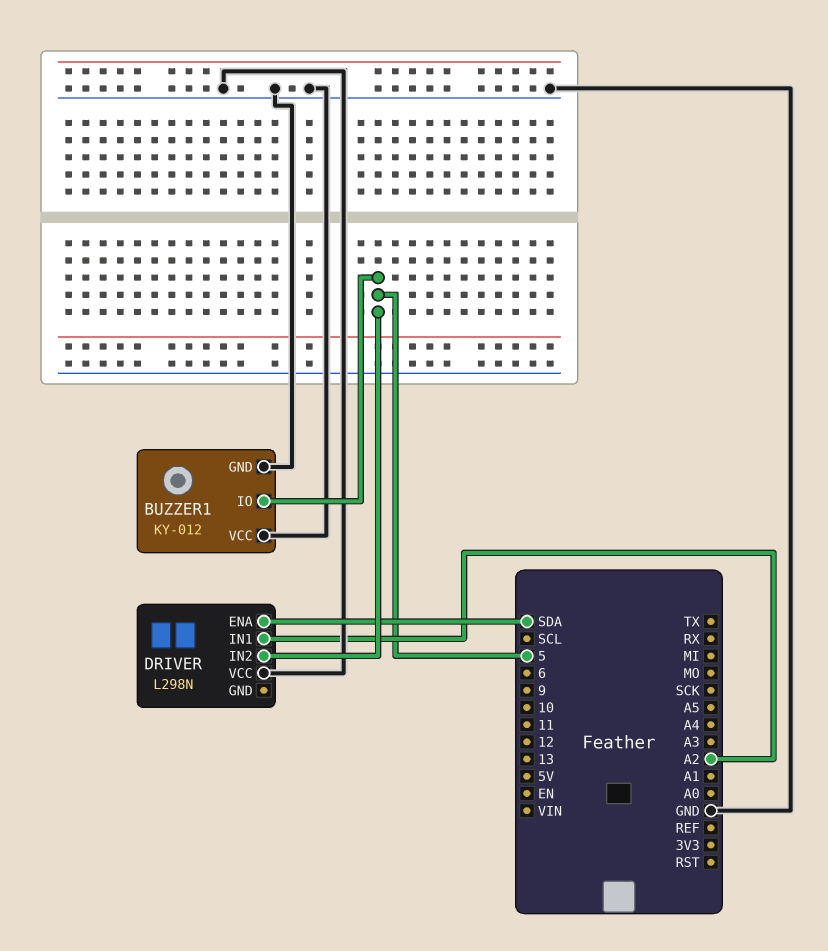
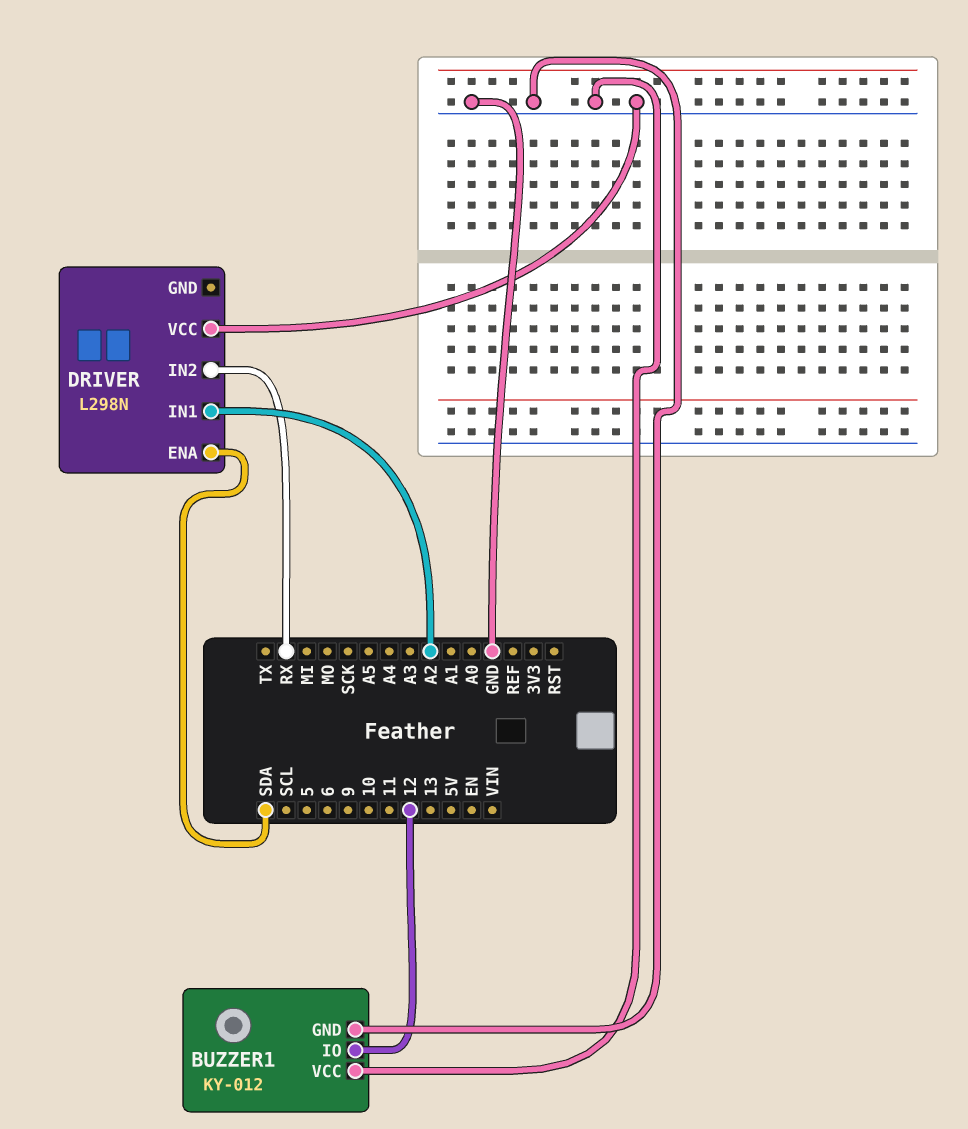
BUZZER1 pin IO: 5 -> 12
DRIVER pin IN2: 5 -> RX

